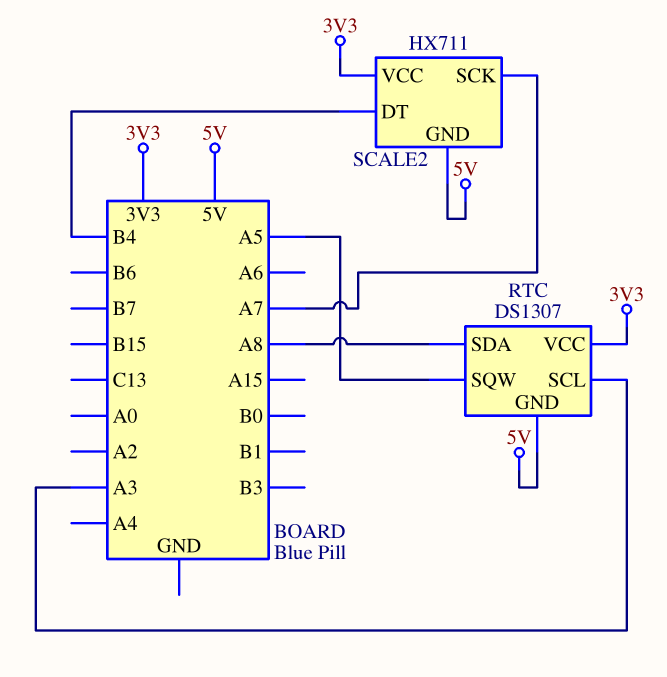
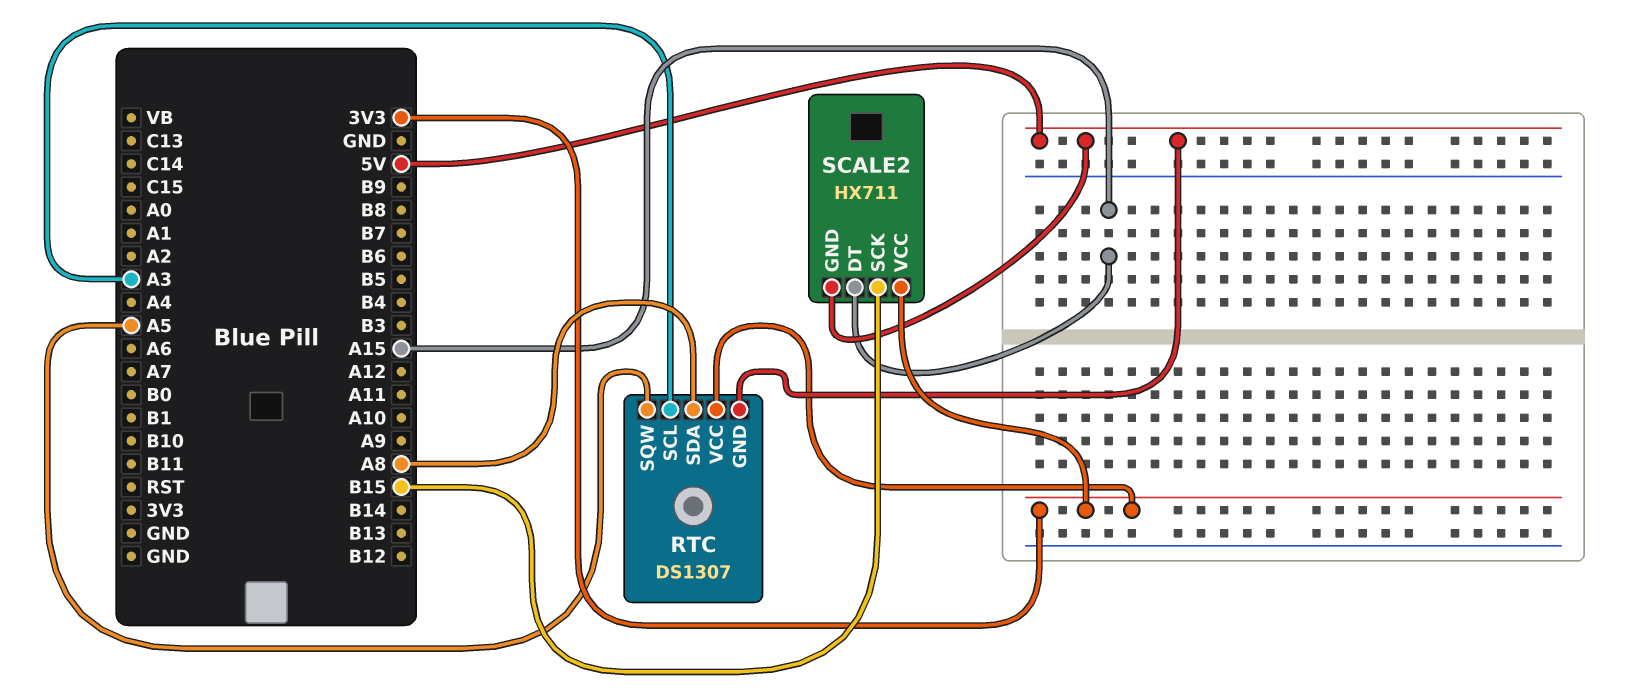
SCALE2 pin DT: B4 -> A15
SCALE2 pin SCK: A7 -> B15

